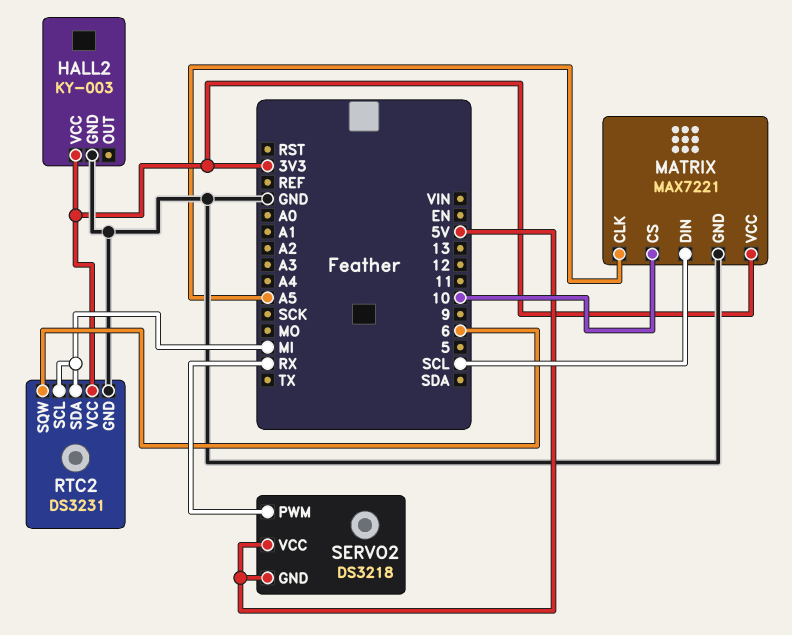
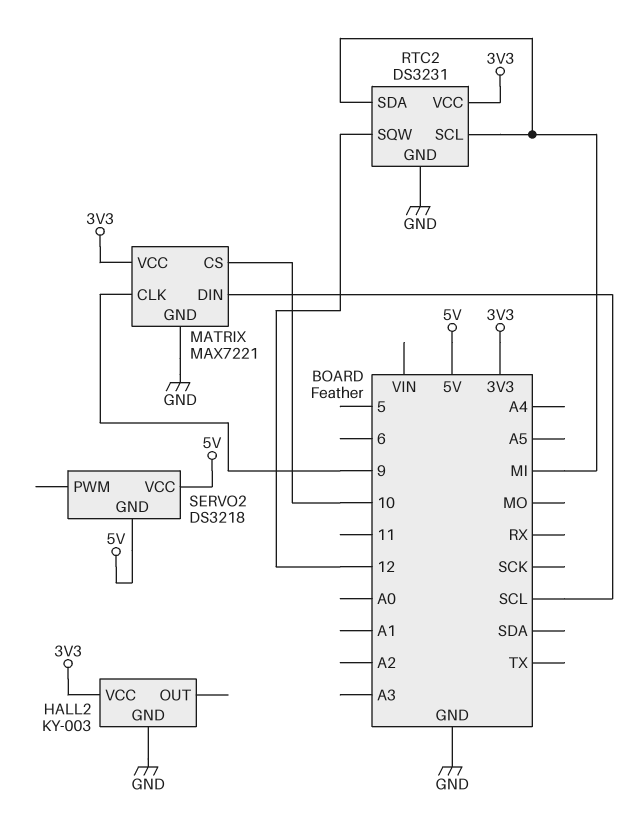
MATRIX pin CLK: A5 -> 9
RTC2 pin SQW: 6 -> 12
SERVO2 pin PWM: RX -> none

